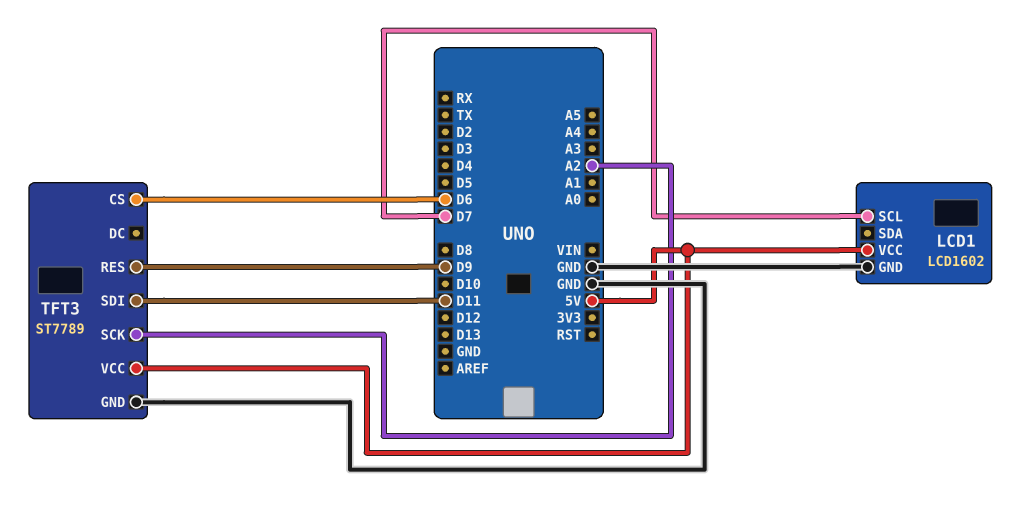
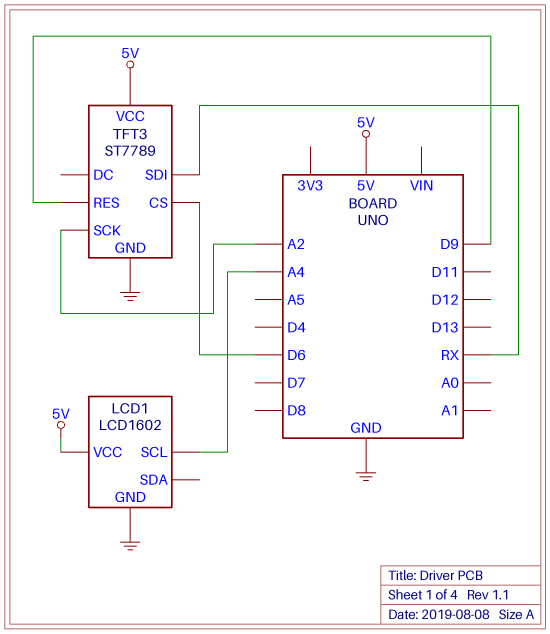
LCD1 pin SCL: D7 -> A4
TFT3 pin SDI: D11 -> RX

